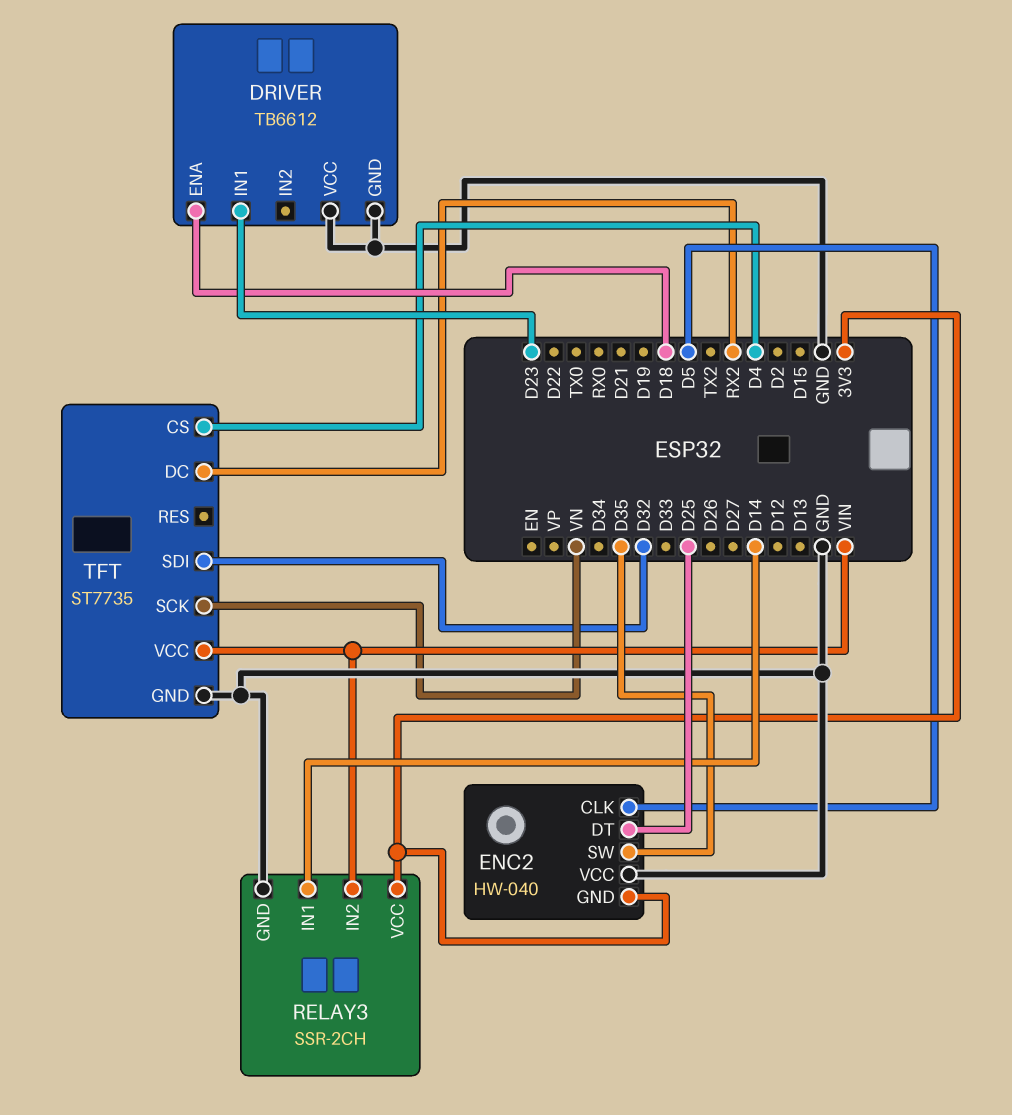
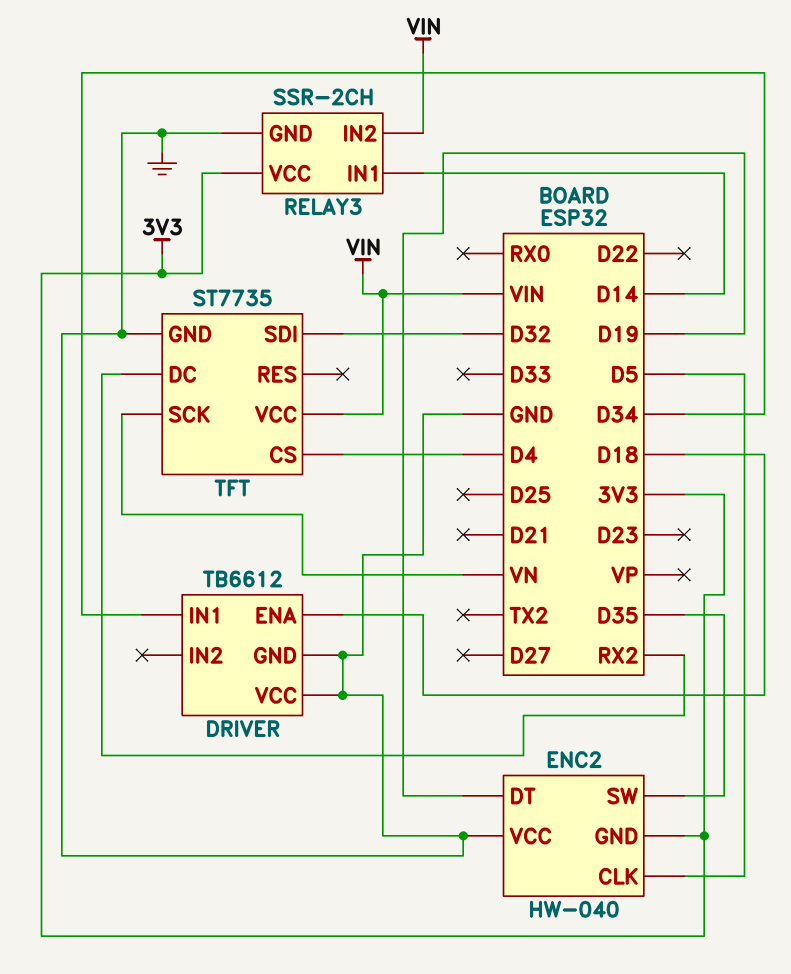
DRIVER pin IN1: D23 -> D34
ENC2 pin DT: D25 -> D19

